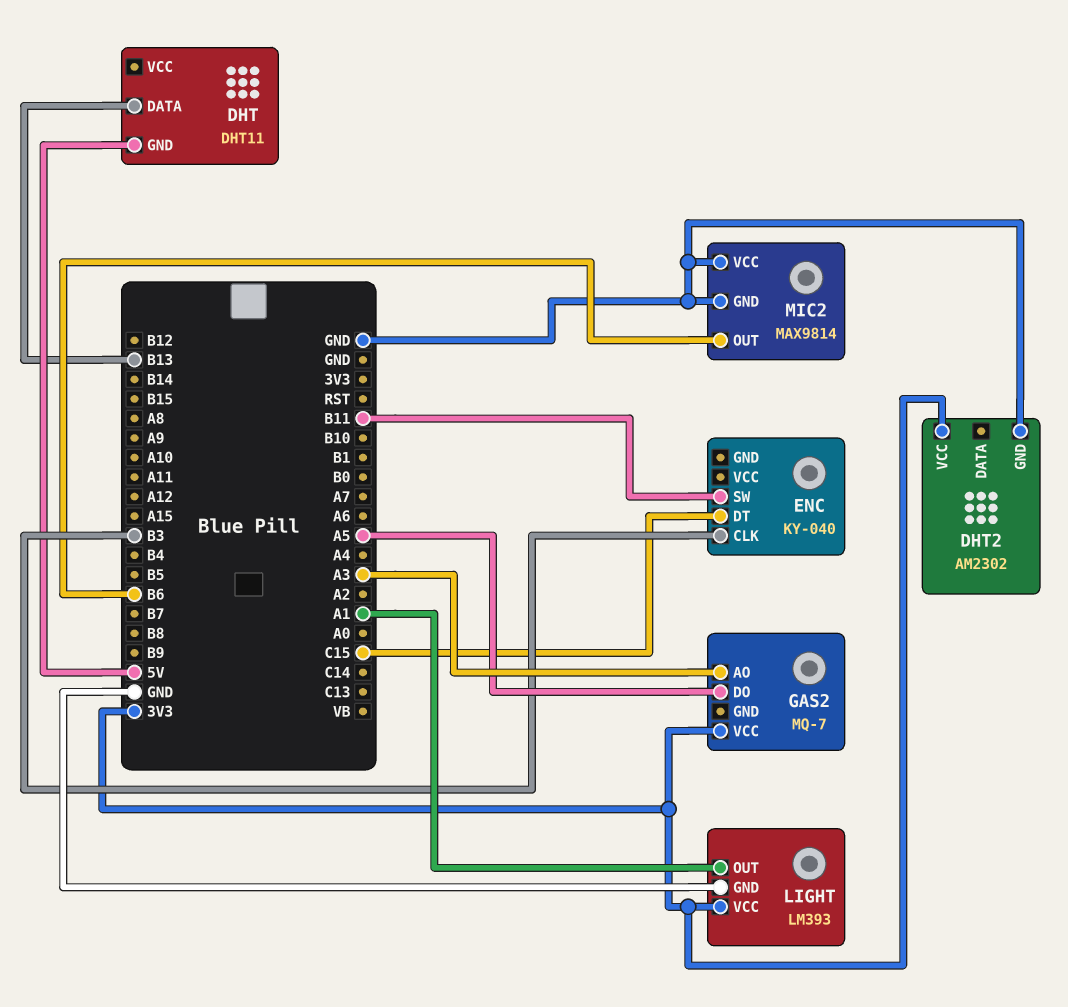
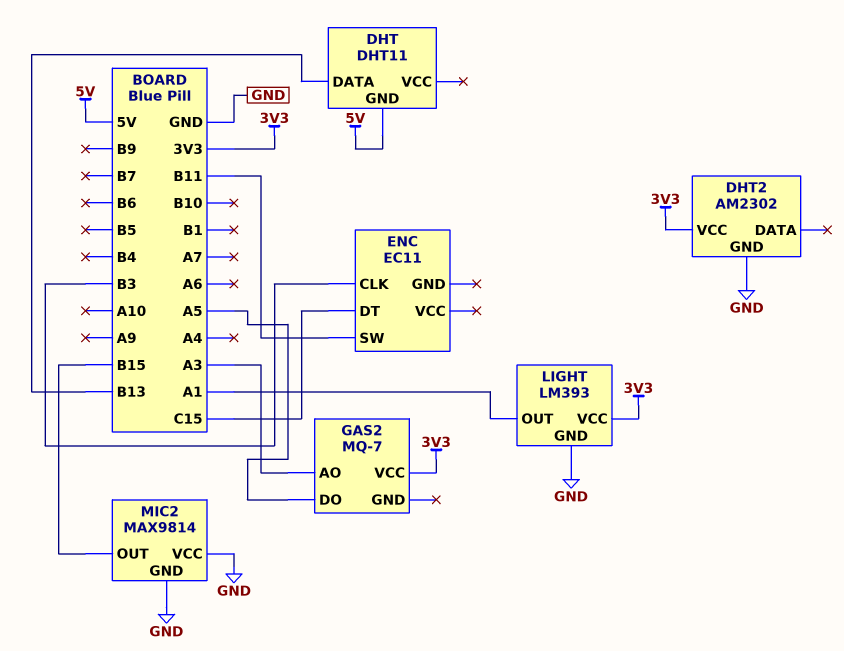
ENC: KY-040 -> EC11
MIC2 pin OUT: B6 -> B15

